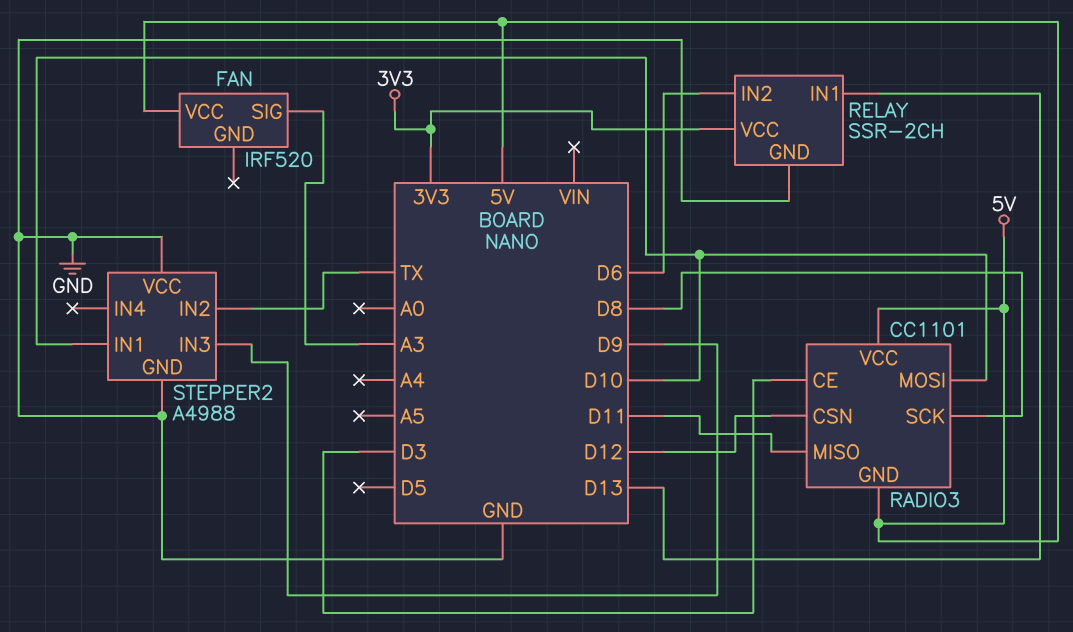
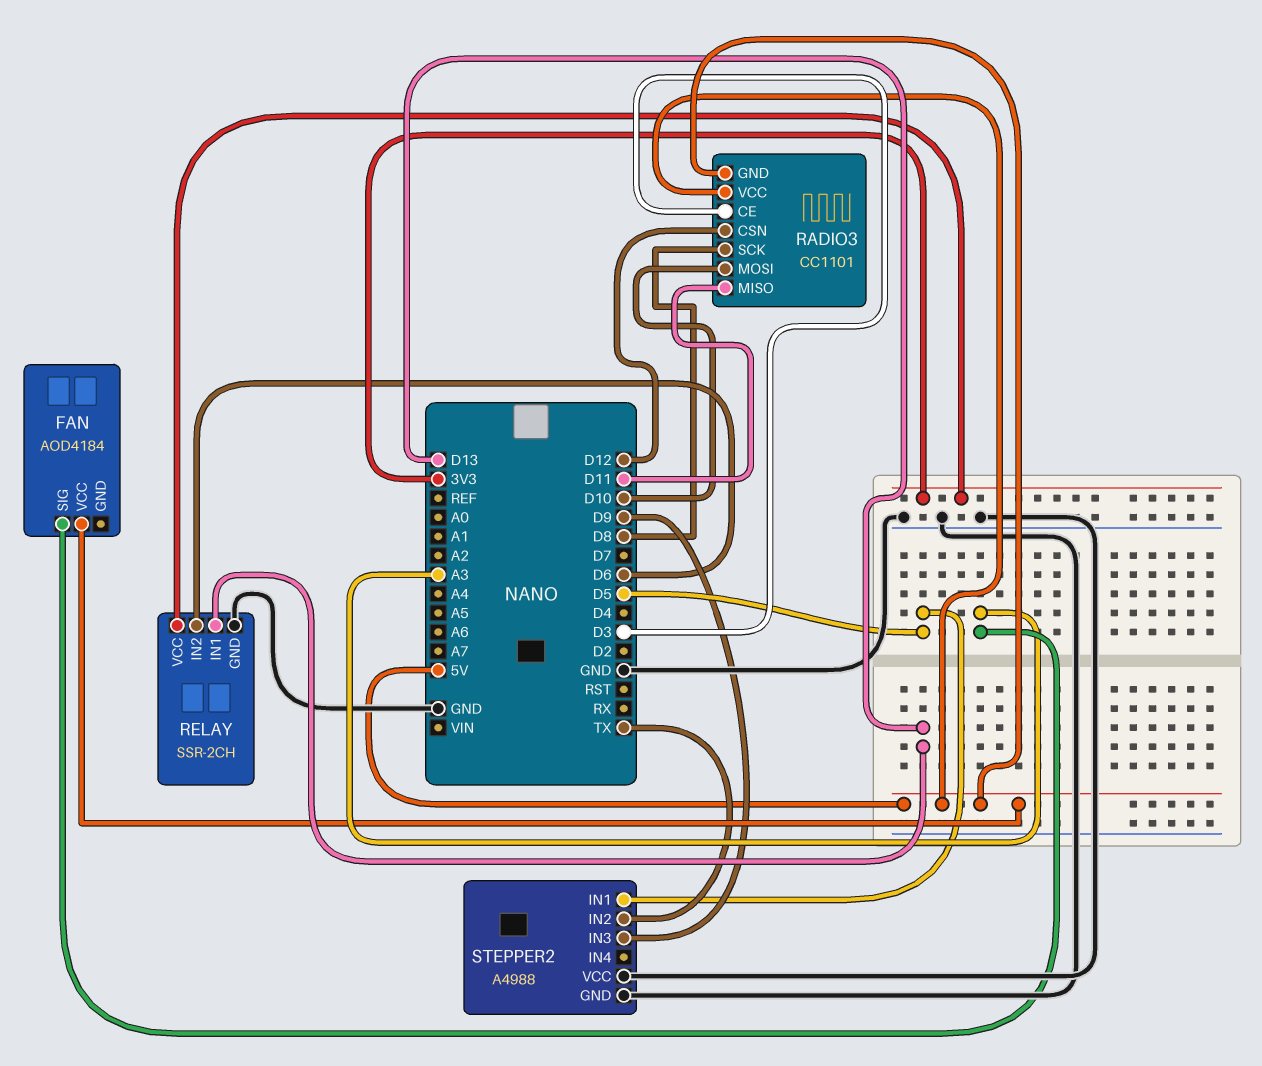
FAN: IRF520 -> AOD4184
STEPPER2 pin IN1: D10 -> D5

